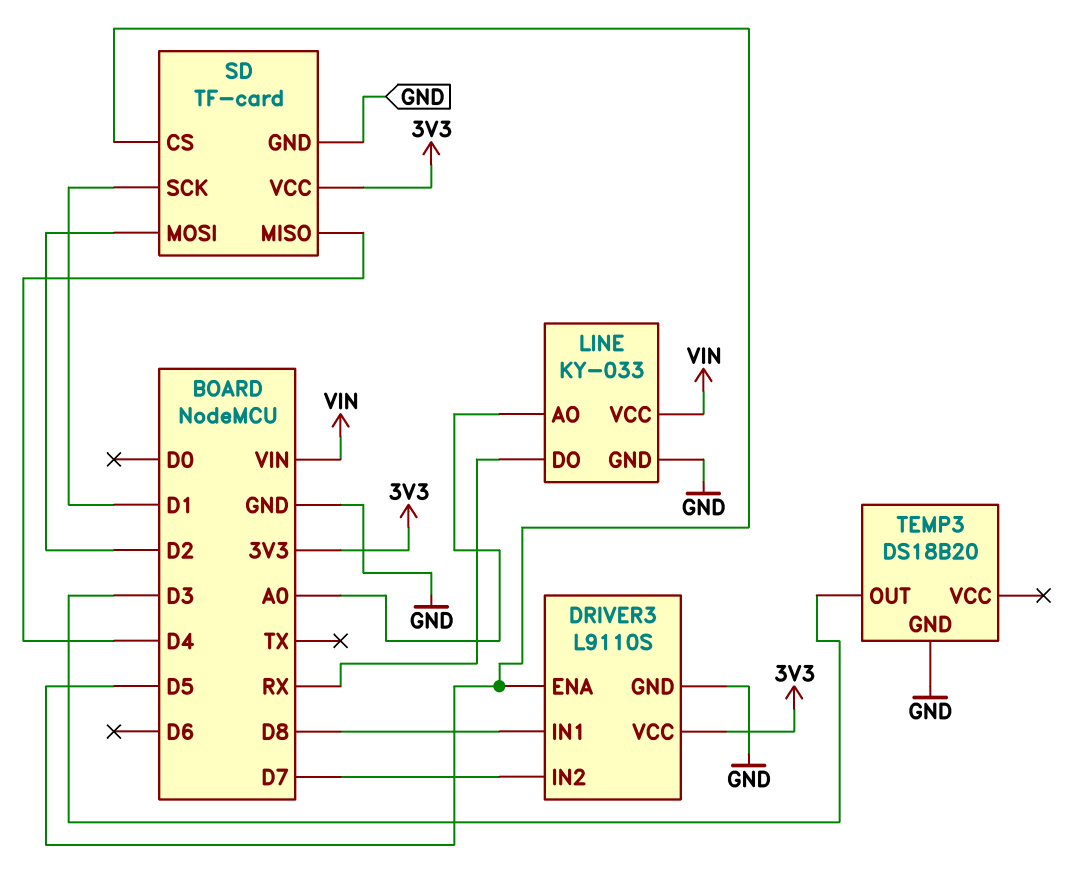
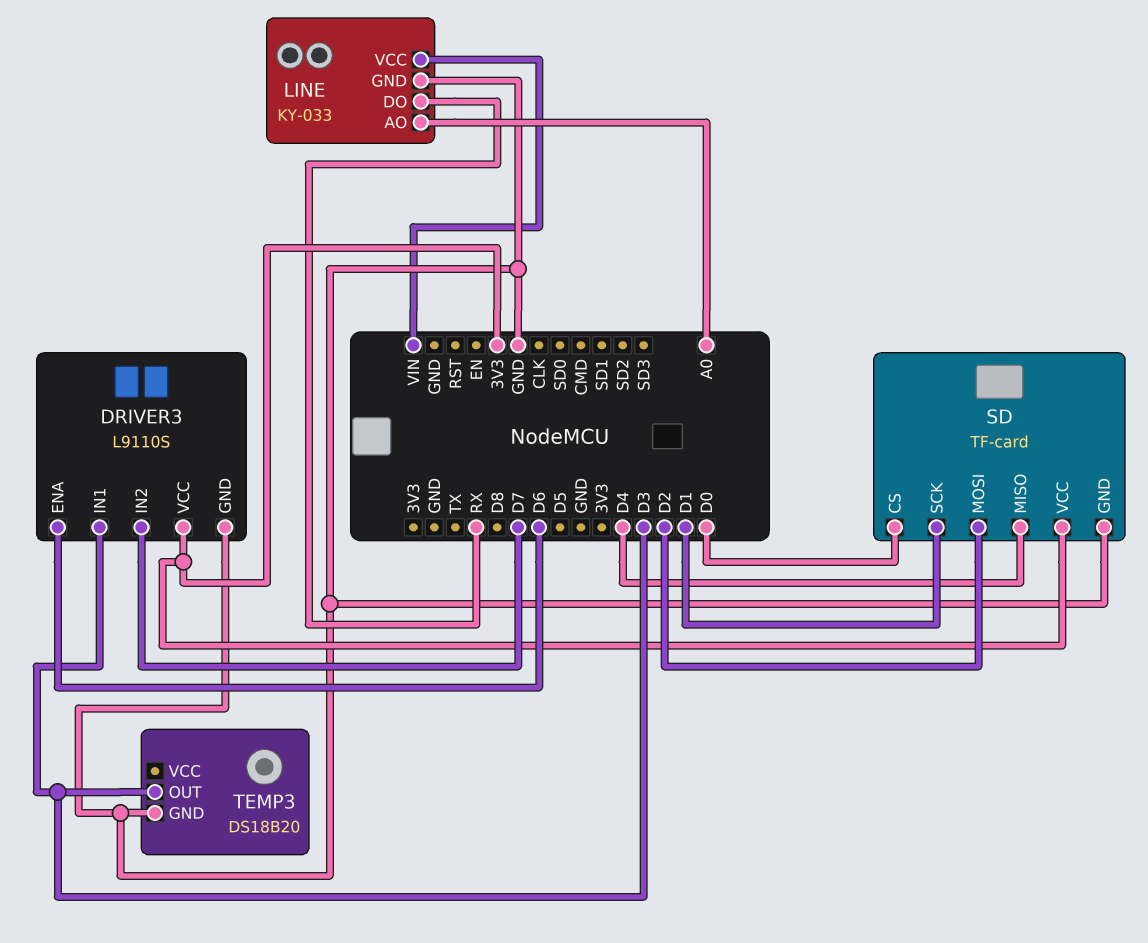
DRIVER3 pin ENA: D5 -> D6
DRIVER3 pin IN1: D8 -> D3
SD pin CS: D5 -> D0

